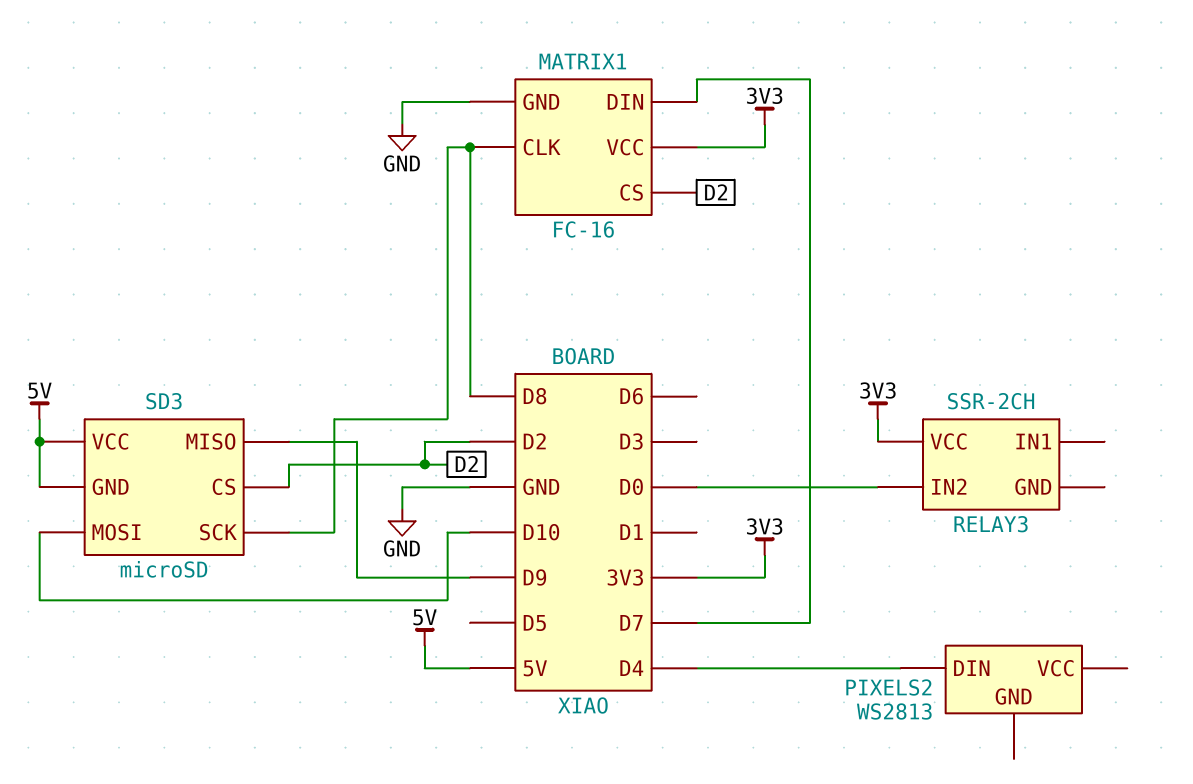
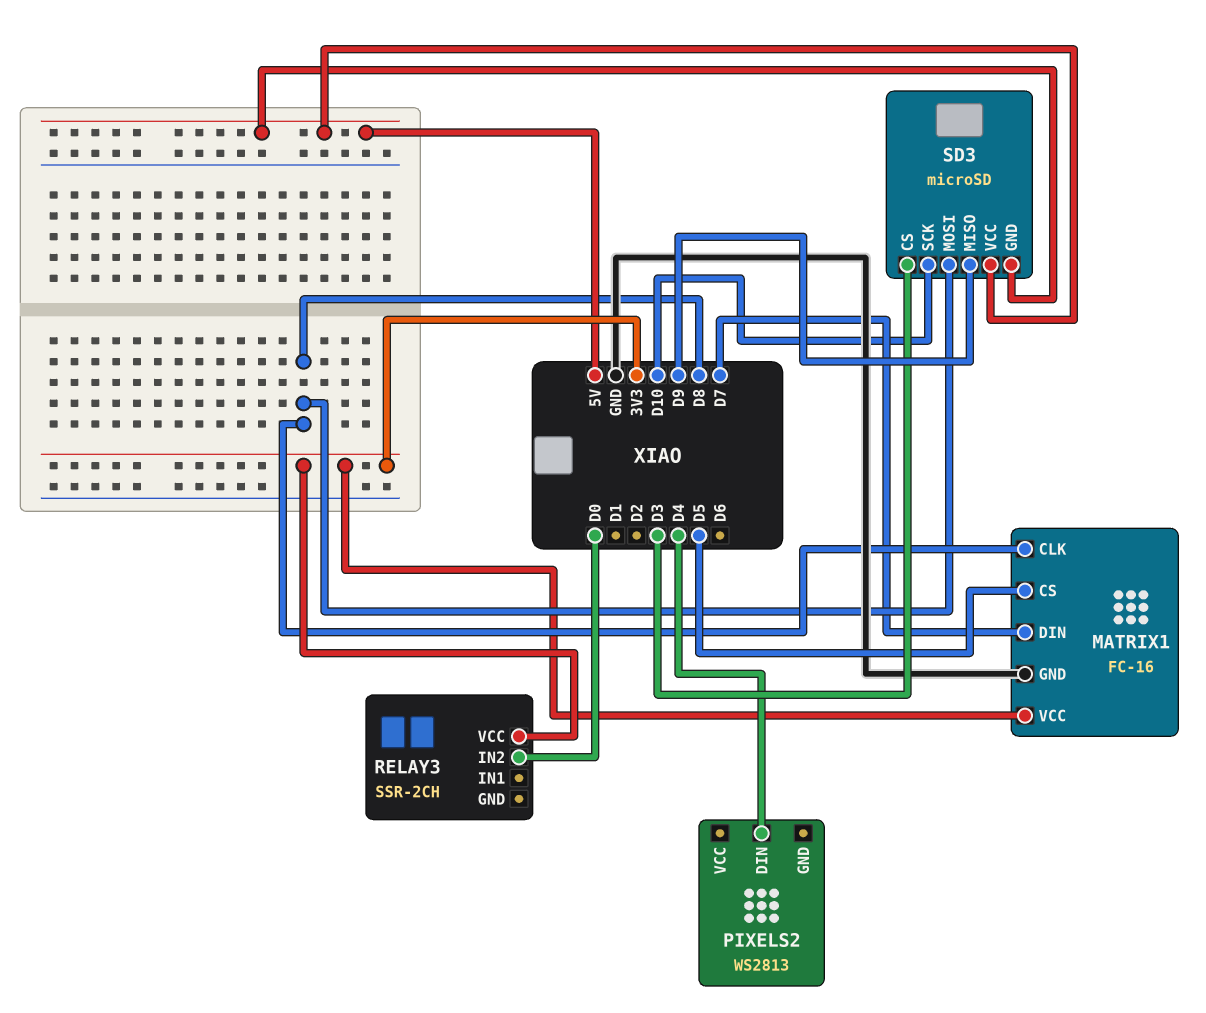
MATRIX1 pin CS: D2 -> D5
SD3 pin CS: D2 -> D3
SD3 pin MOSI: D10 -> D8
SD3 pin SCK: D8 -> D10

